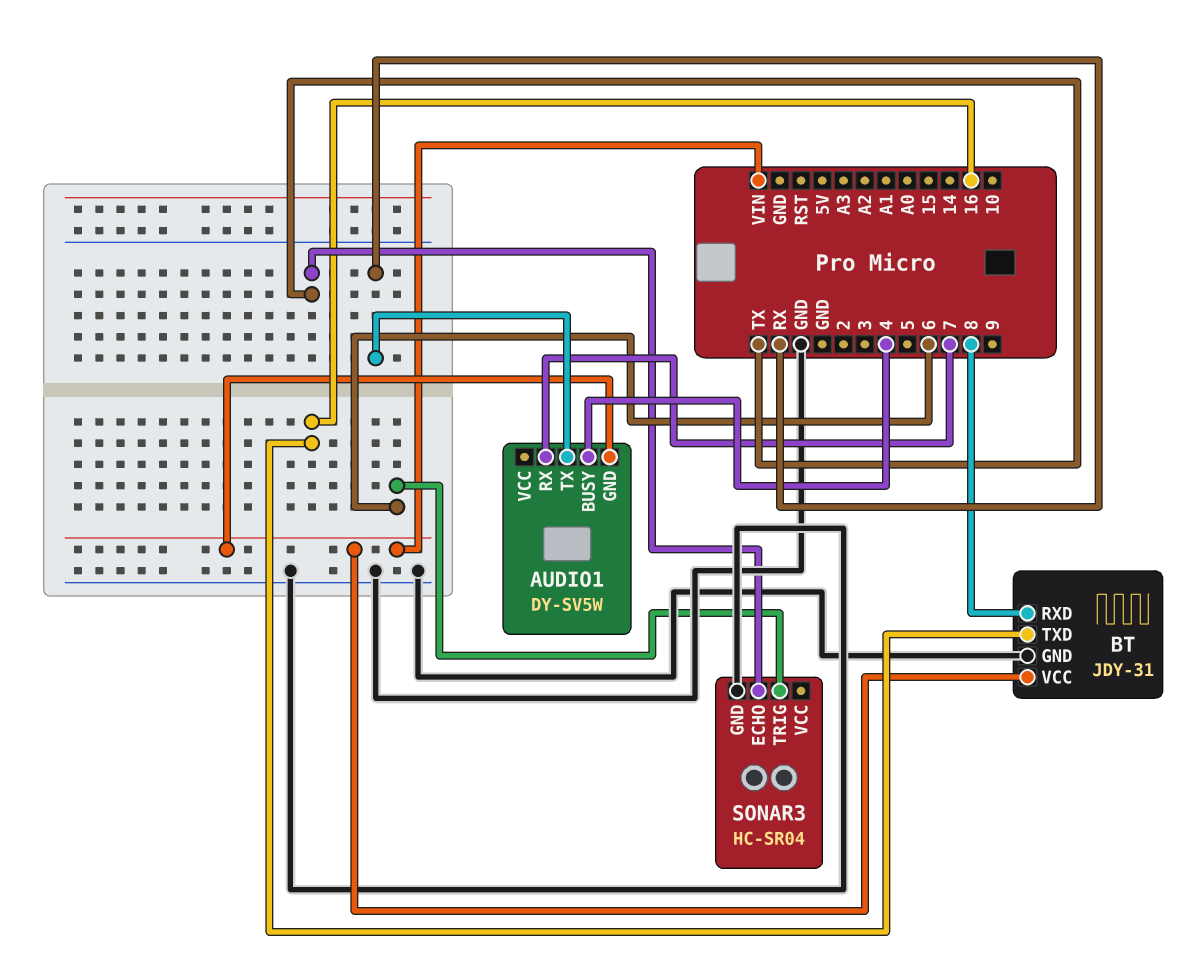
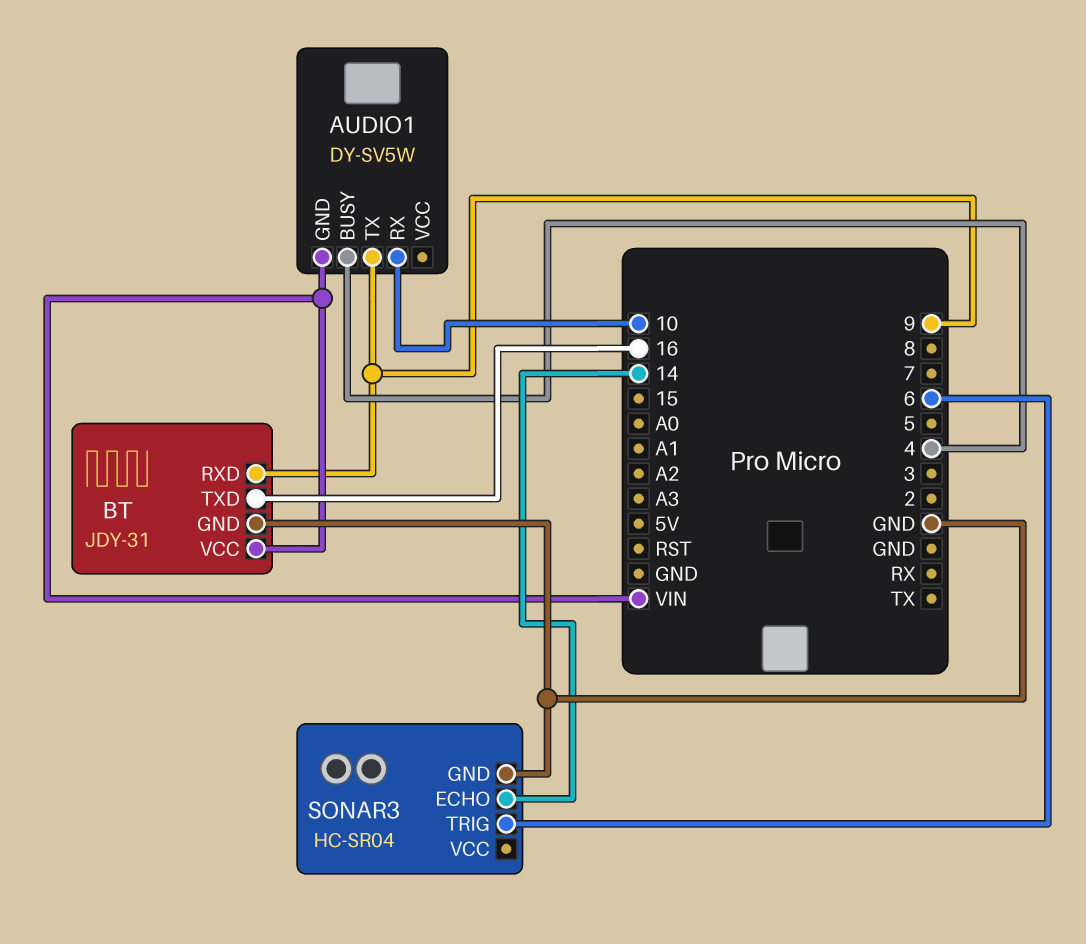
AUDIO1 pin RX: 7 -> 10
AUDIO1 pin TX: RX -> 9
BT pin RXD: 8 -> 9
SONAR3 pin ECHO: TX -> 14

